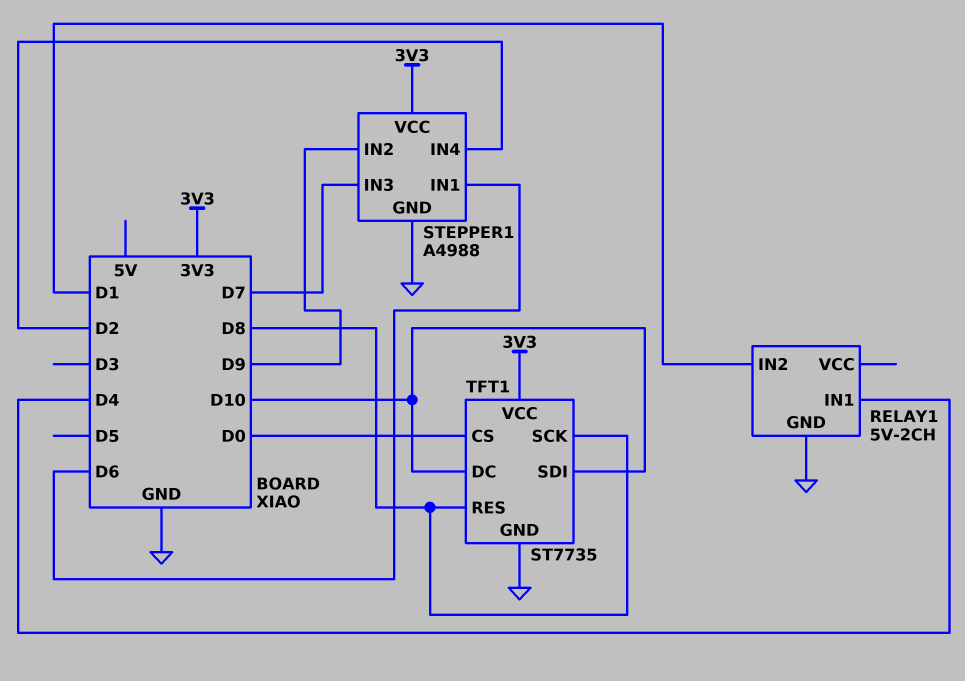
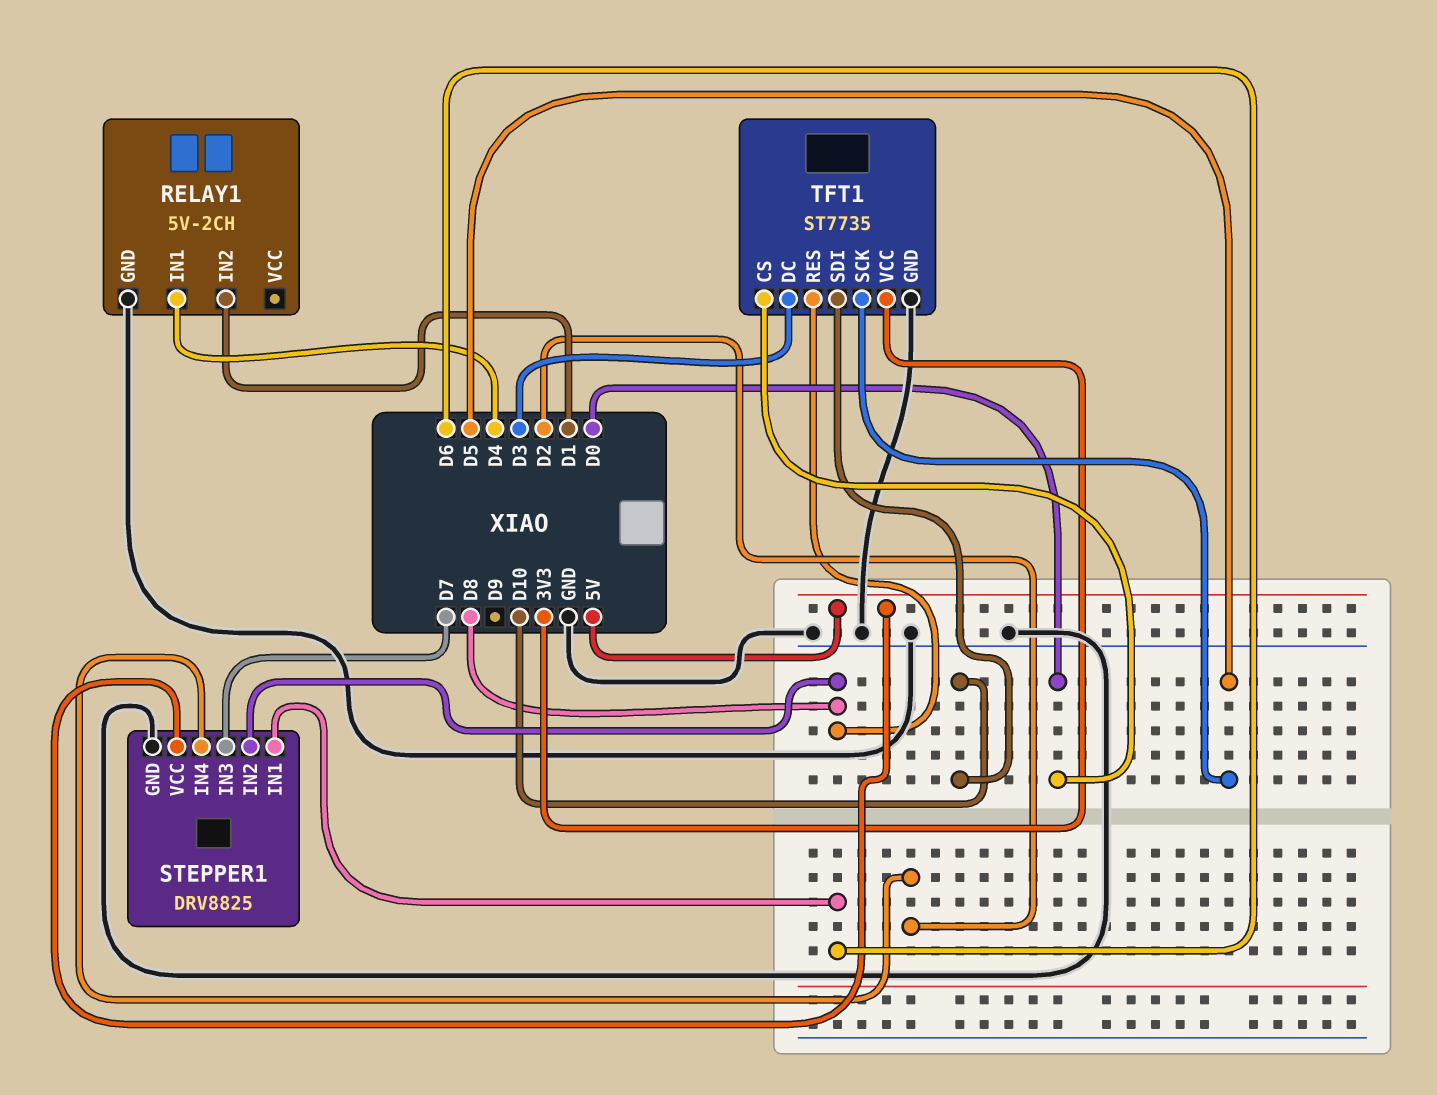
STEPPER1: A4988 -> DRV8825
STEPPER1 pin IN2: D9 -> D8
STEPPER1 pin VCC: 3V3 -> 5V
TFT1 pin DC: D10 -> D3
TFT1 pin SCK: D8 -> D5

